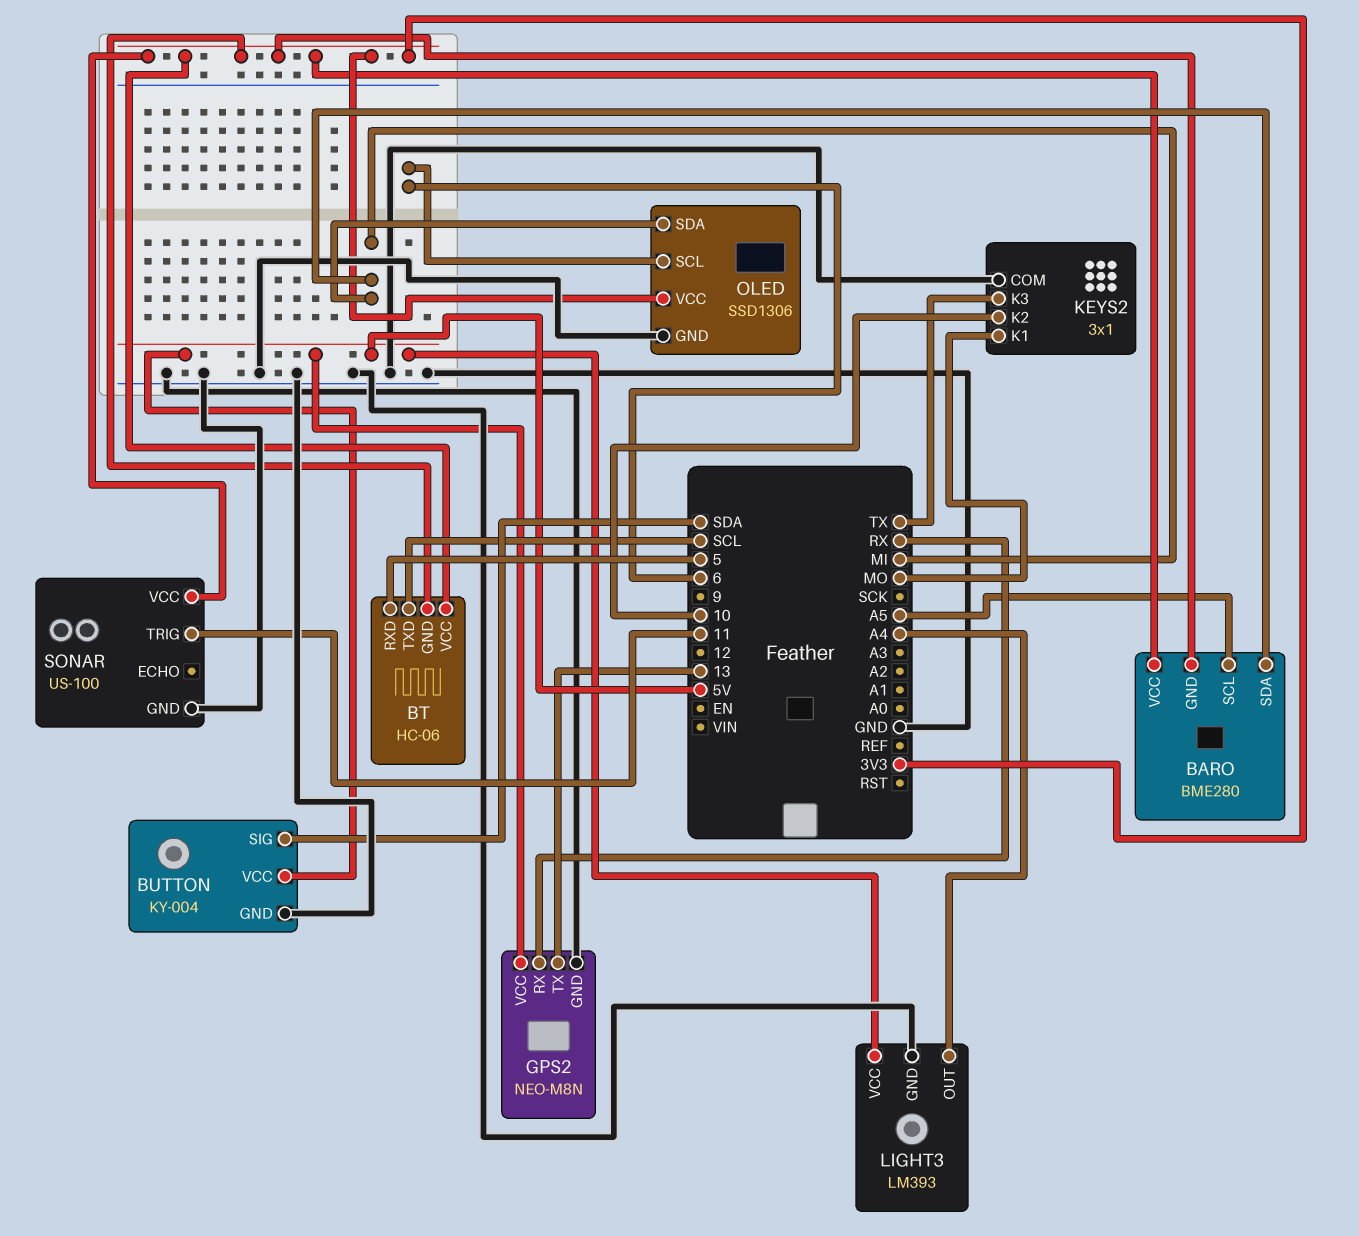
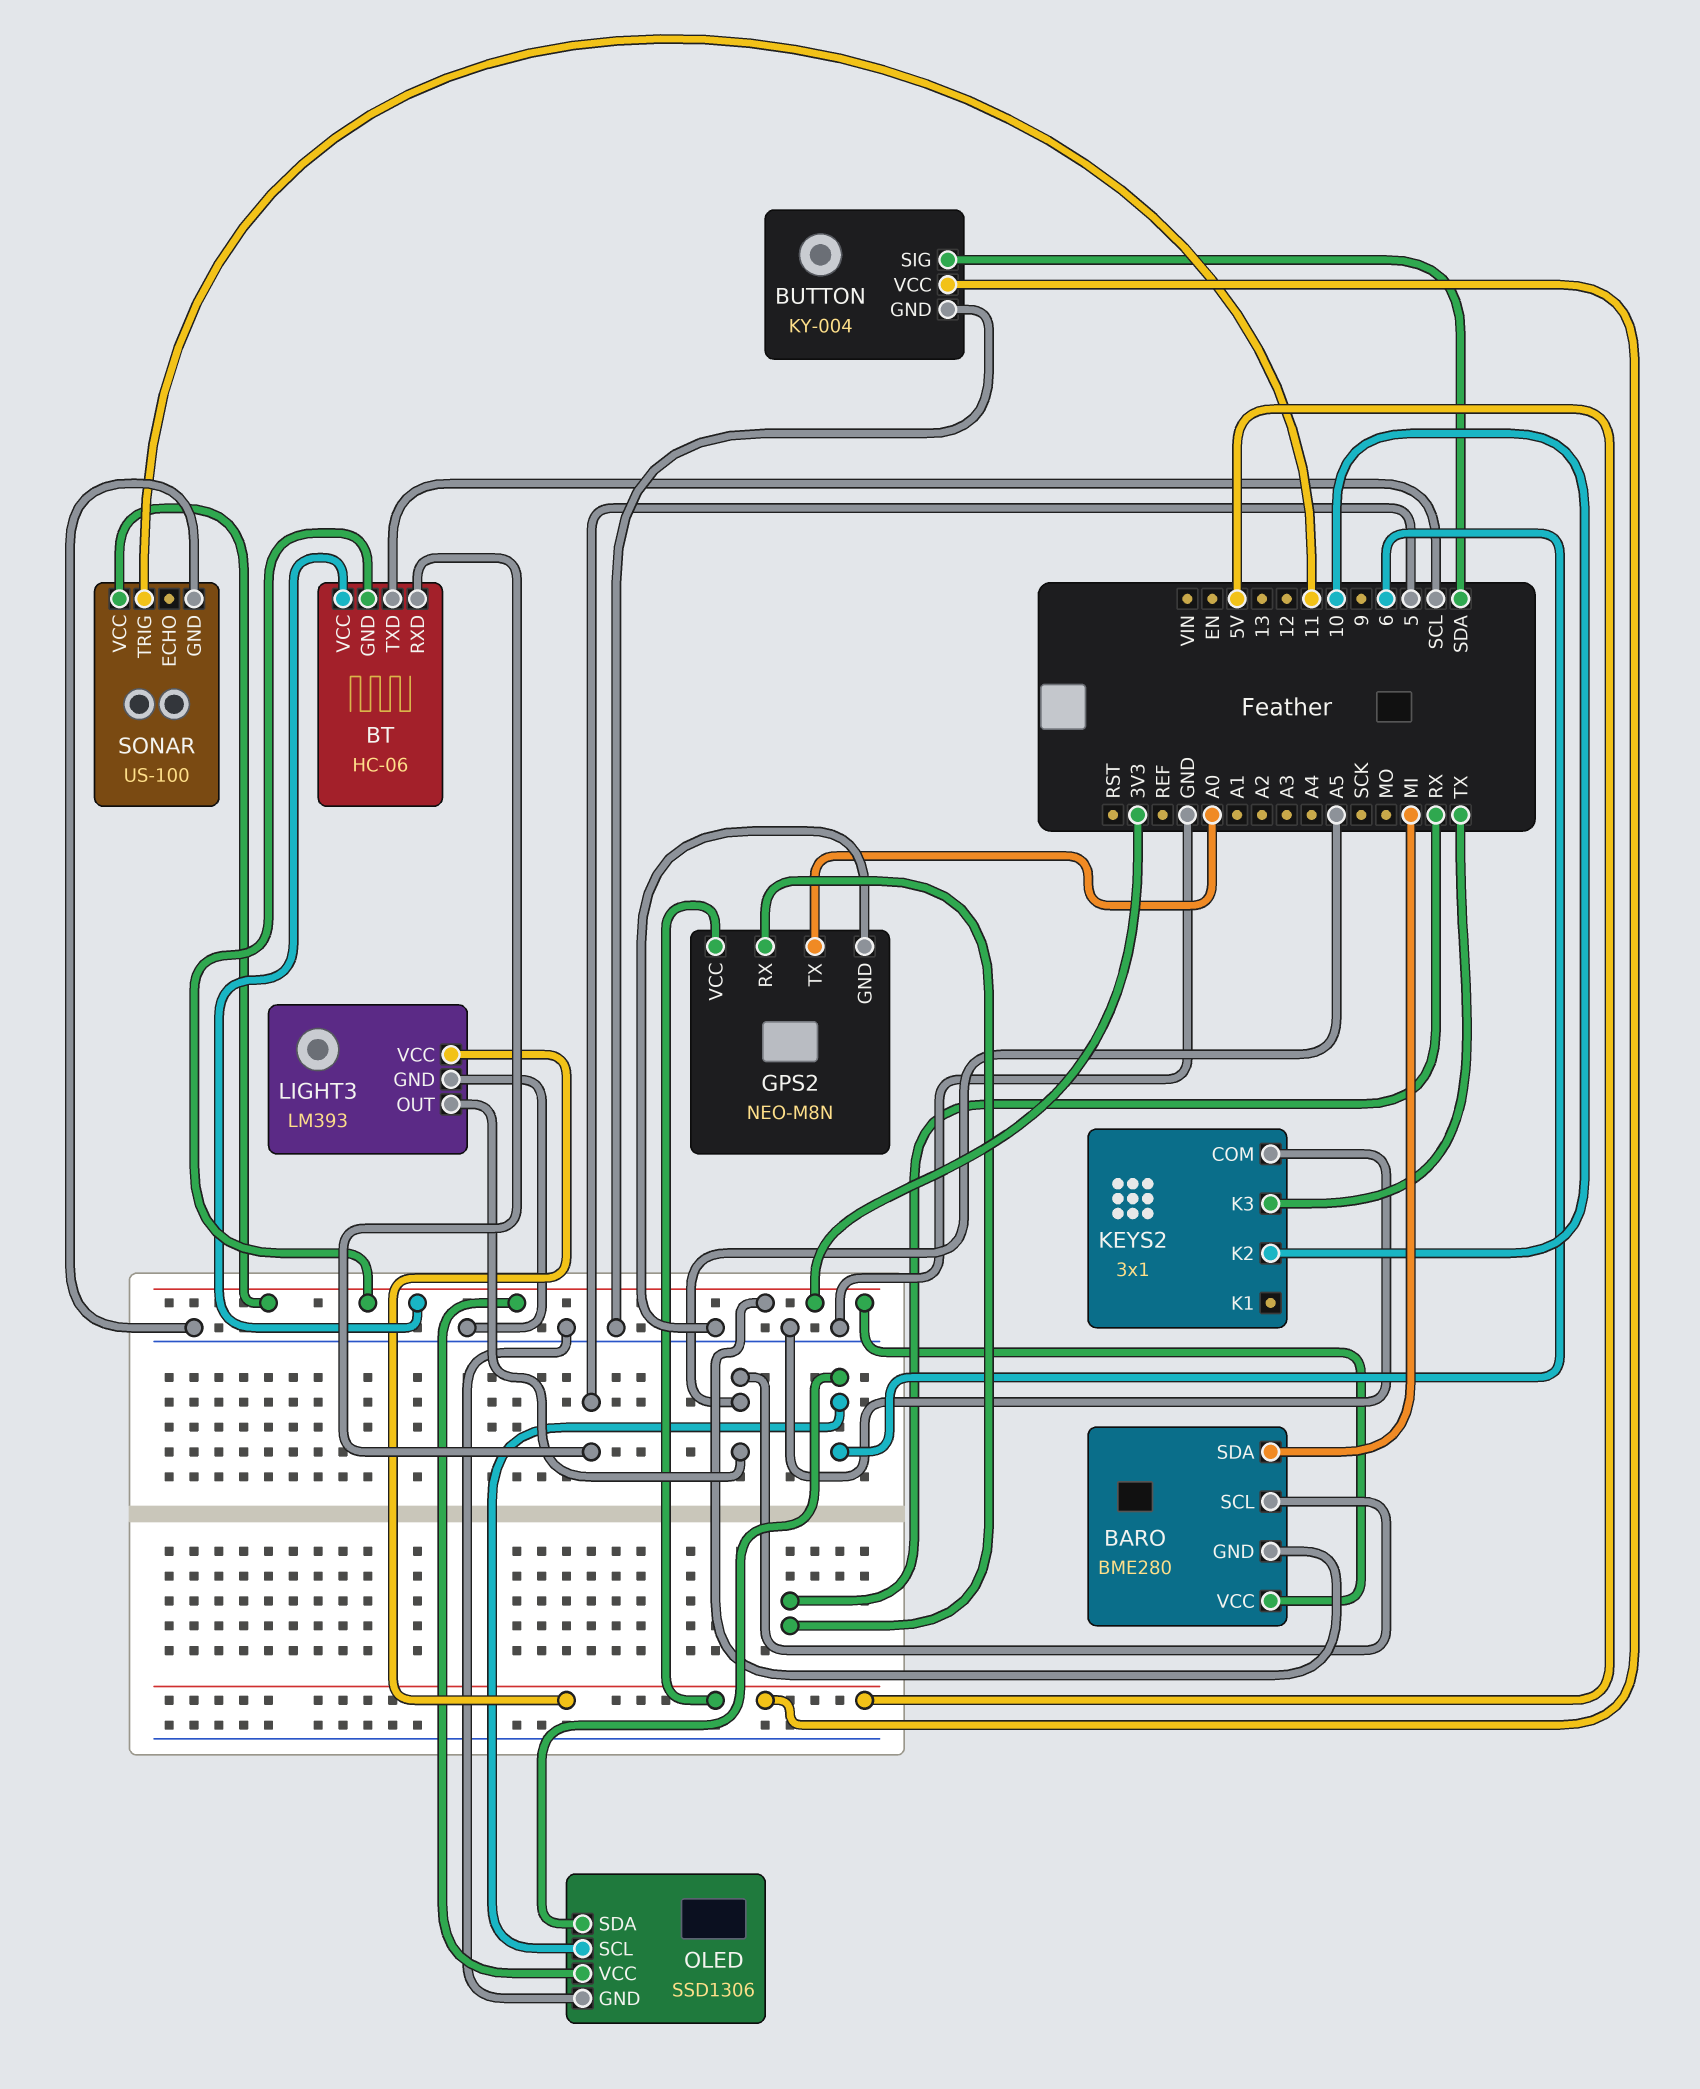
GPS2 pin TX: 13 -> A0
KEYS2 pin K1: MO -> none
LIGHT3 pin OUT: A4 -> A5
OLED pin SDA: MI -> 6

